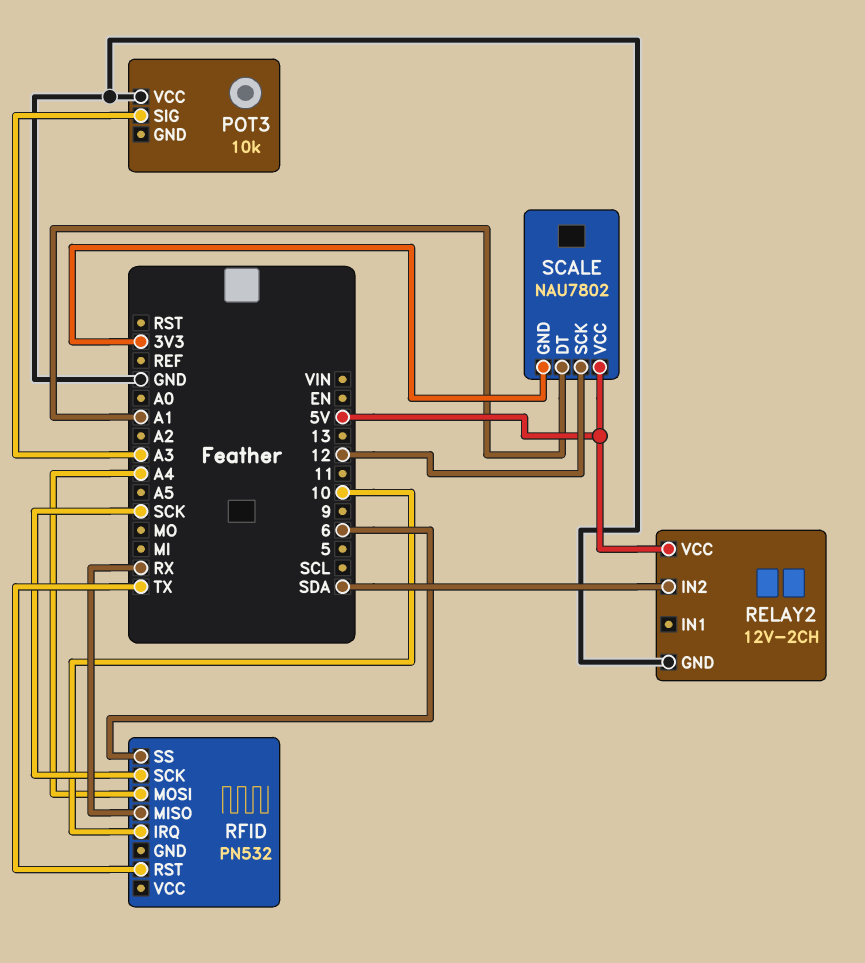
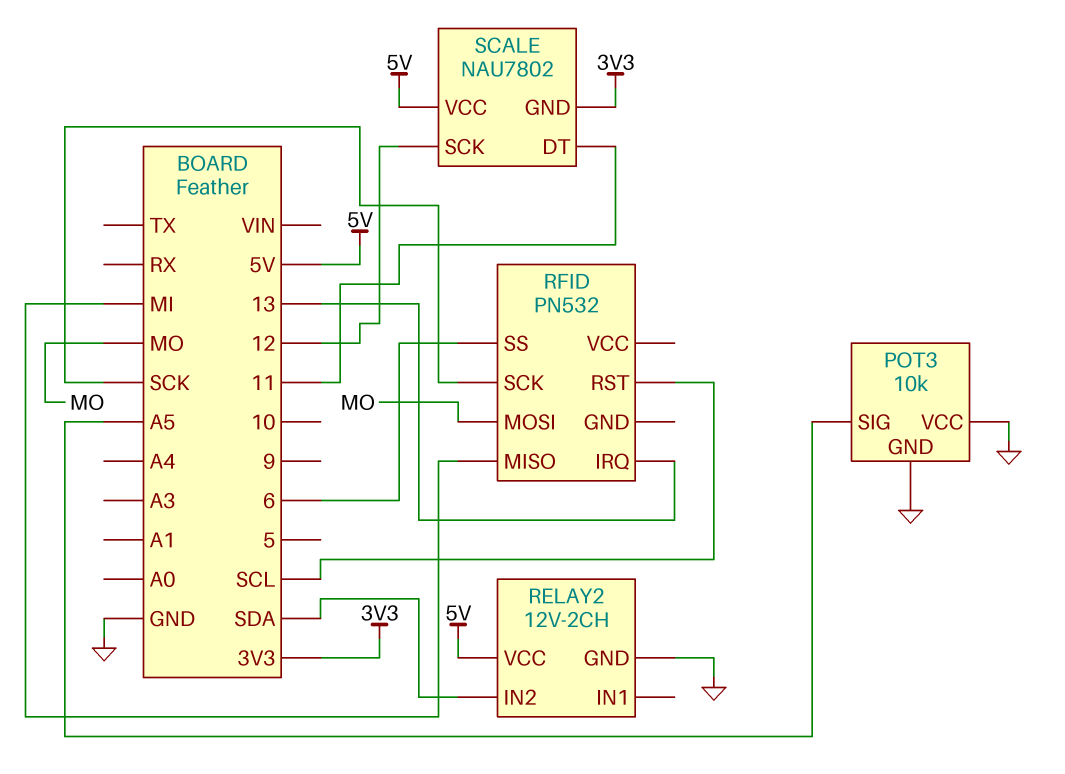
POT3 pin GND: none -> GND
POT3 pin SIG: A3 -> A5
RFID pin IRQ: 10 -> 13
RFID pin MISO: RX -> MI
RFID pin MOSI: A4 -> MO
RFID pin RST: TX -> SCL
SCALE pin DT: A1 -> 11

